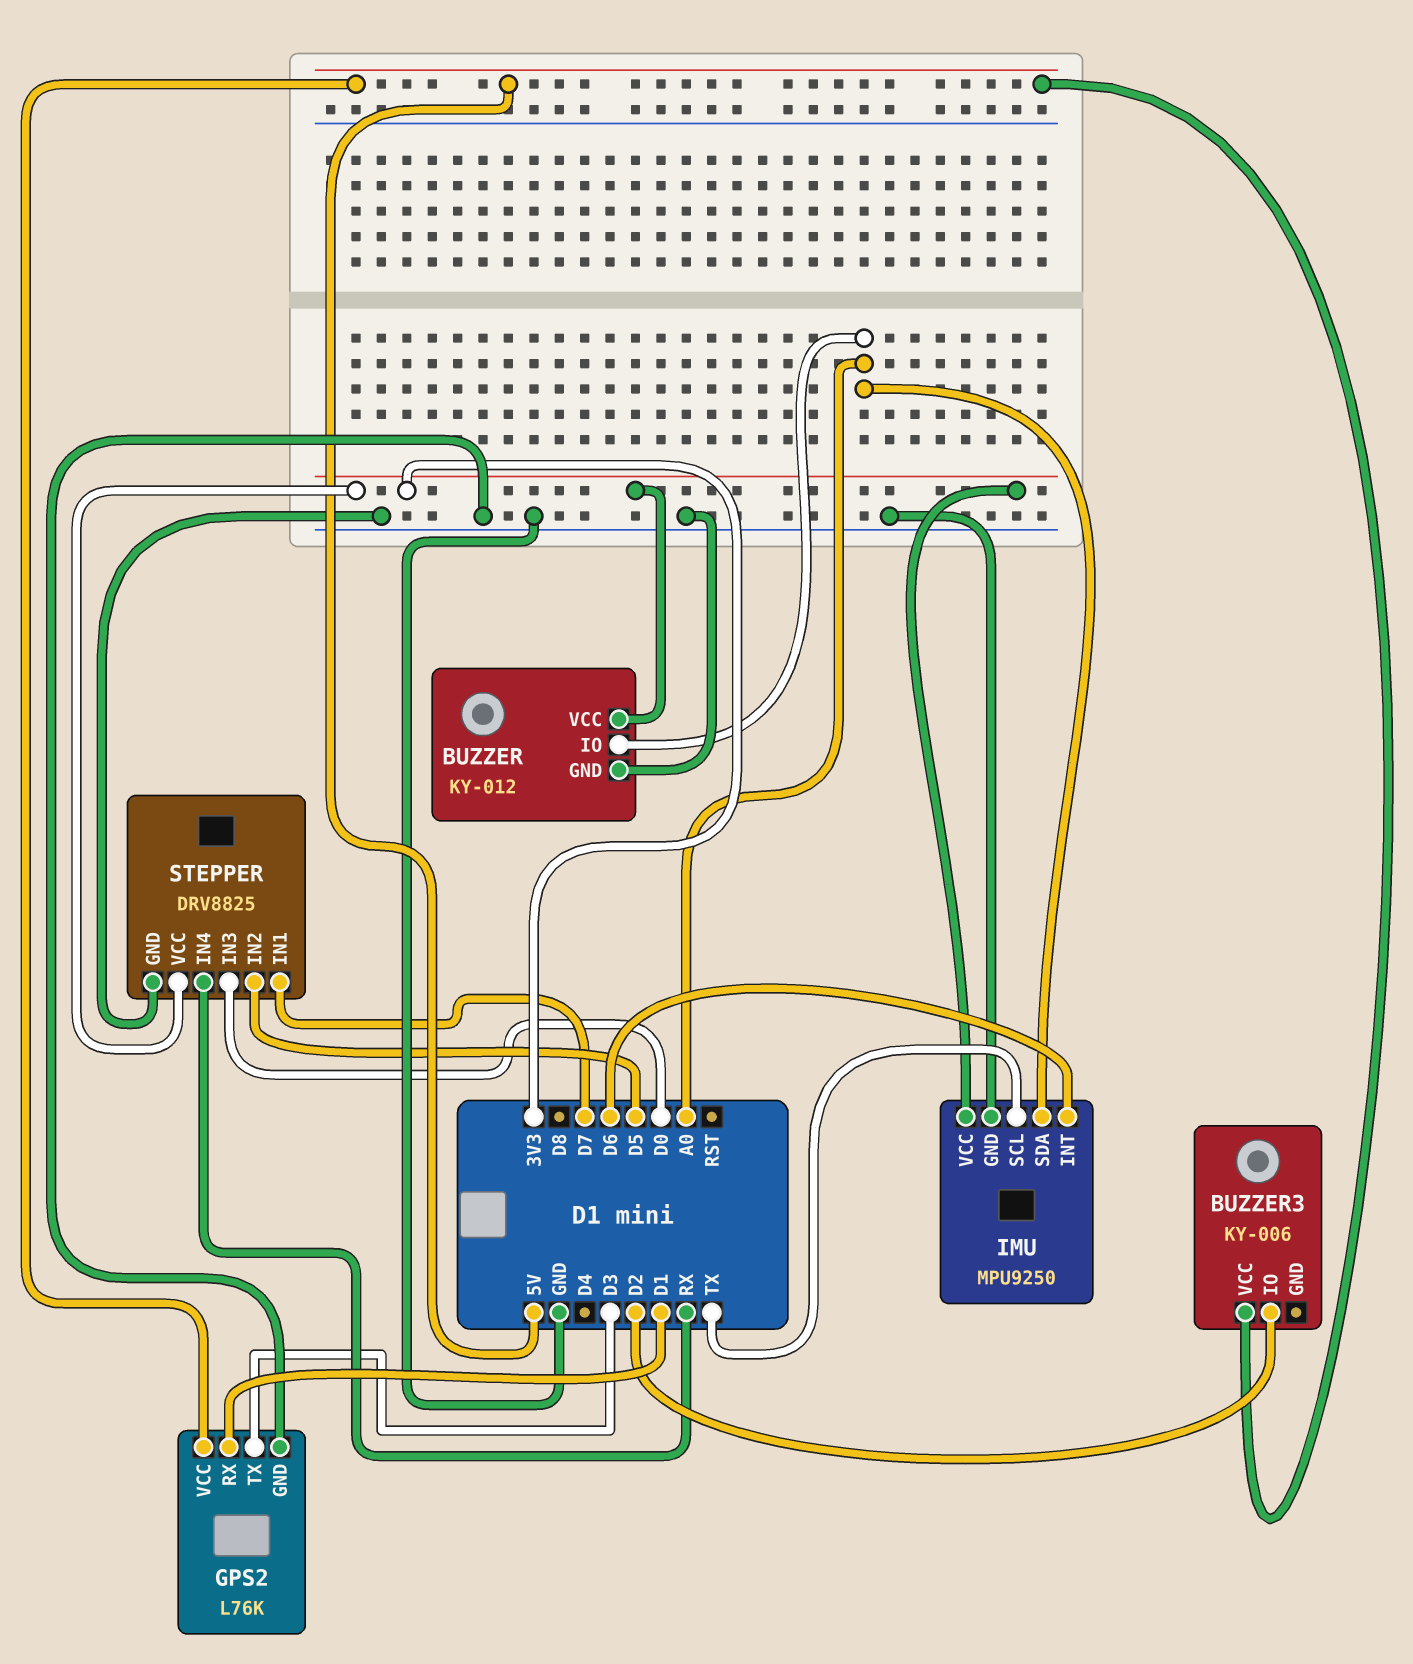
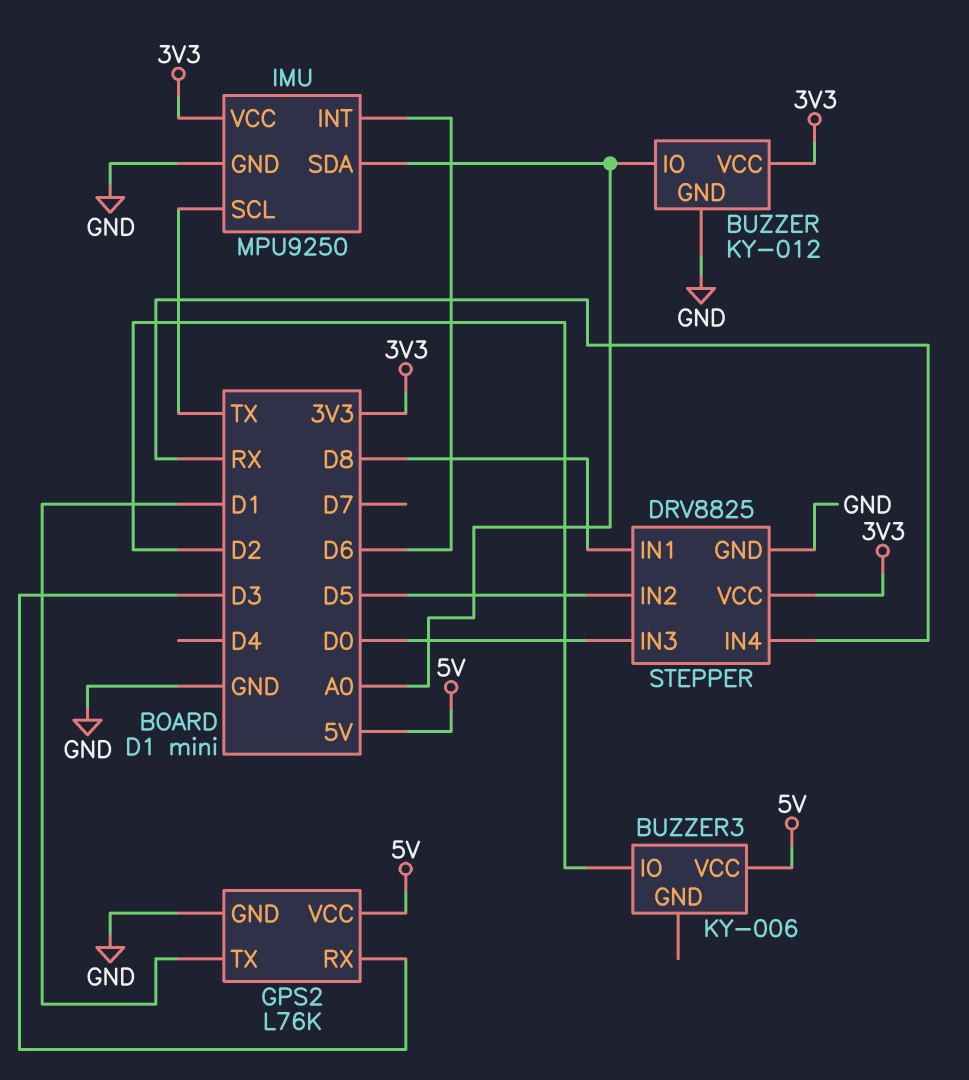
GPS2 pin RX: D1 -> D3
GPS2 pin TX: D3 -> D1
STEPPER pin IN1: D7 -> D8

